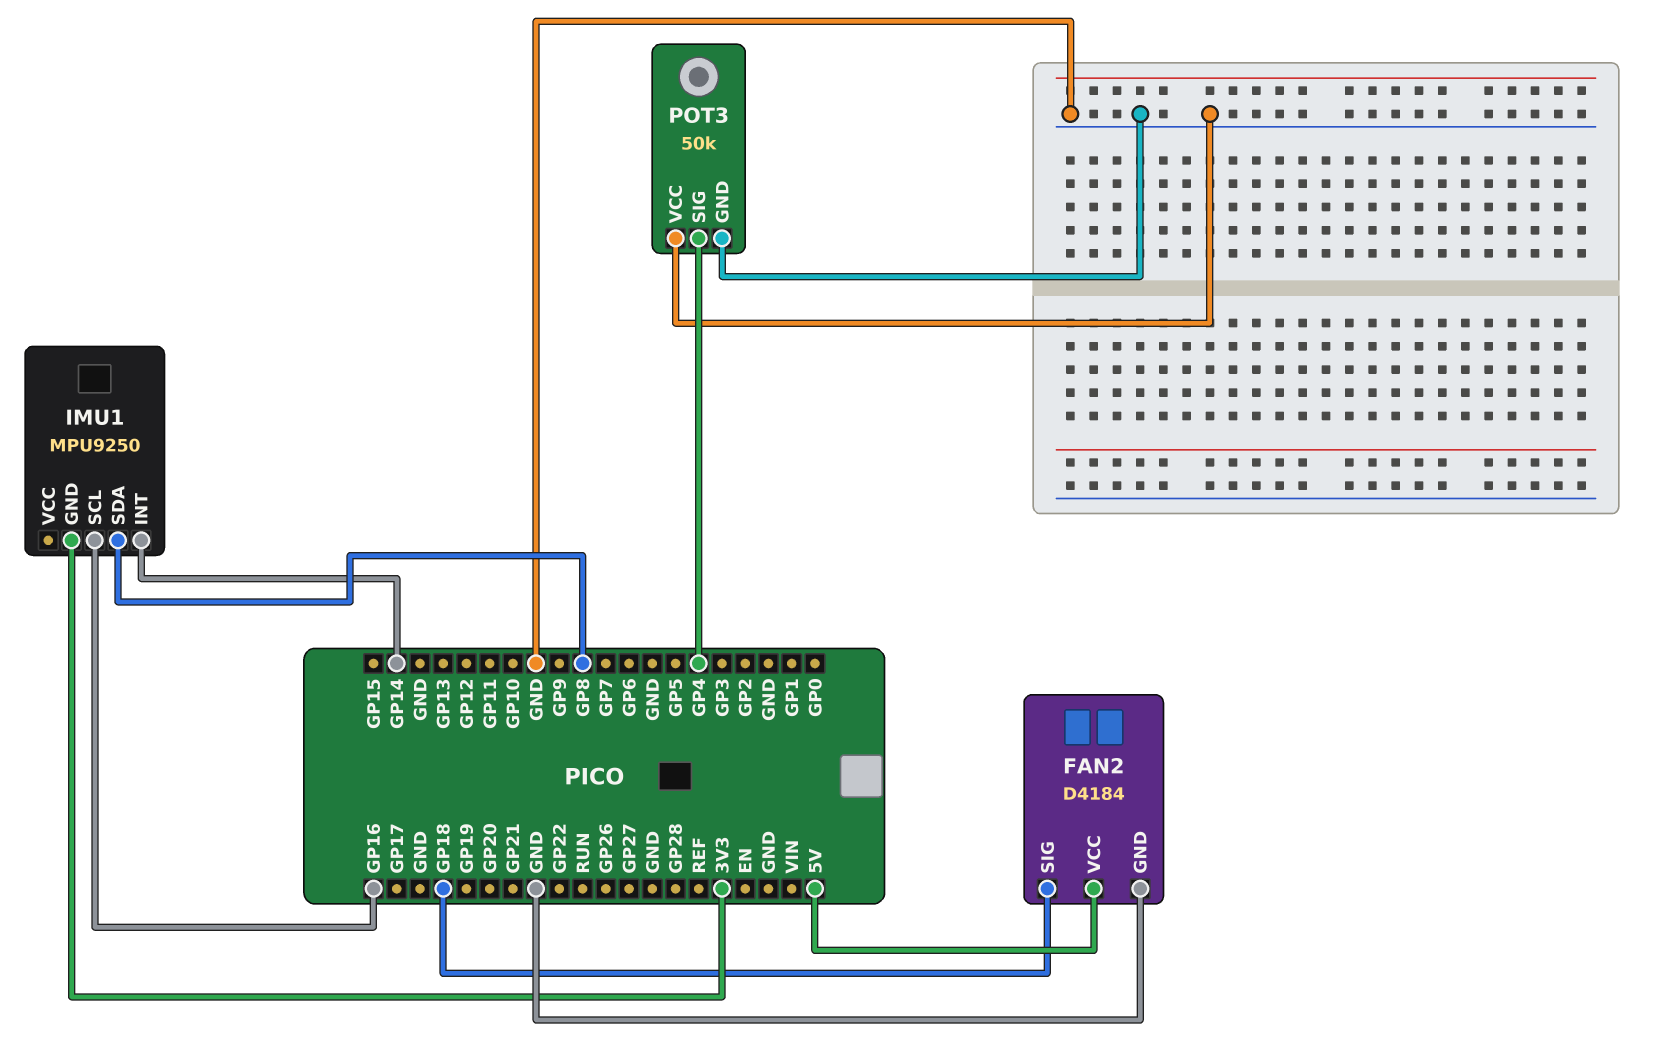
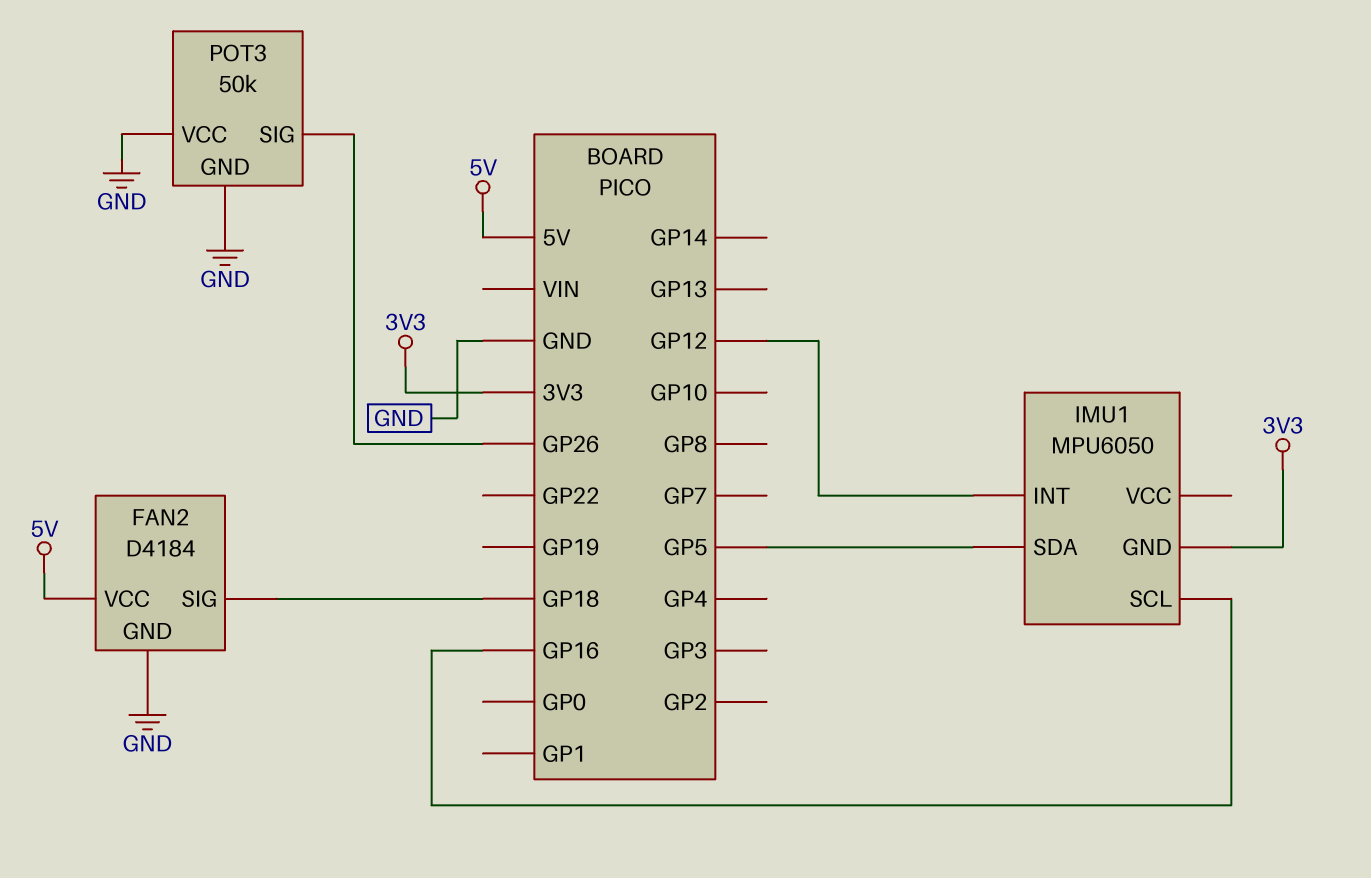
IMU1: MPU9250 -> MPU6050
IMU1 pin INT: GP14 -> GP12
IMU1 pin SDA: GP8 -> GP5
POT3 pin SIG: GP4 -> GP26

